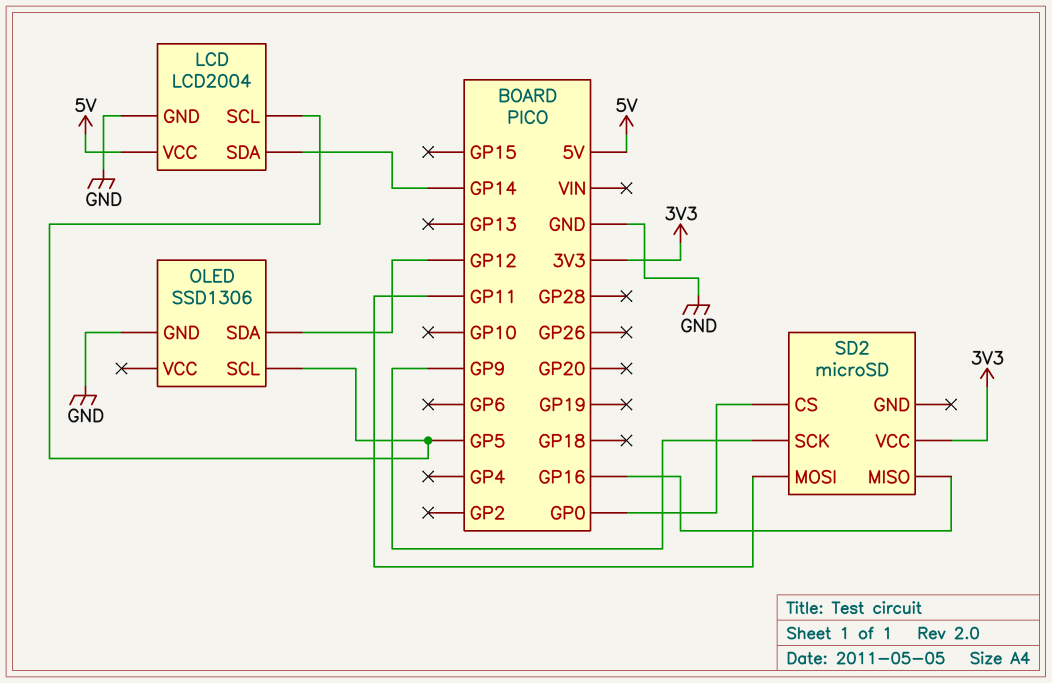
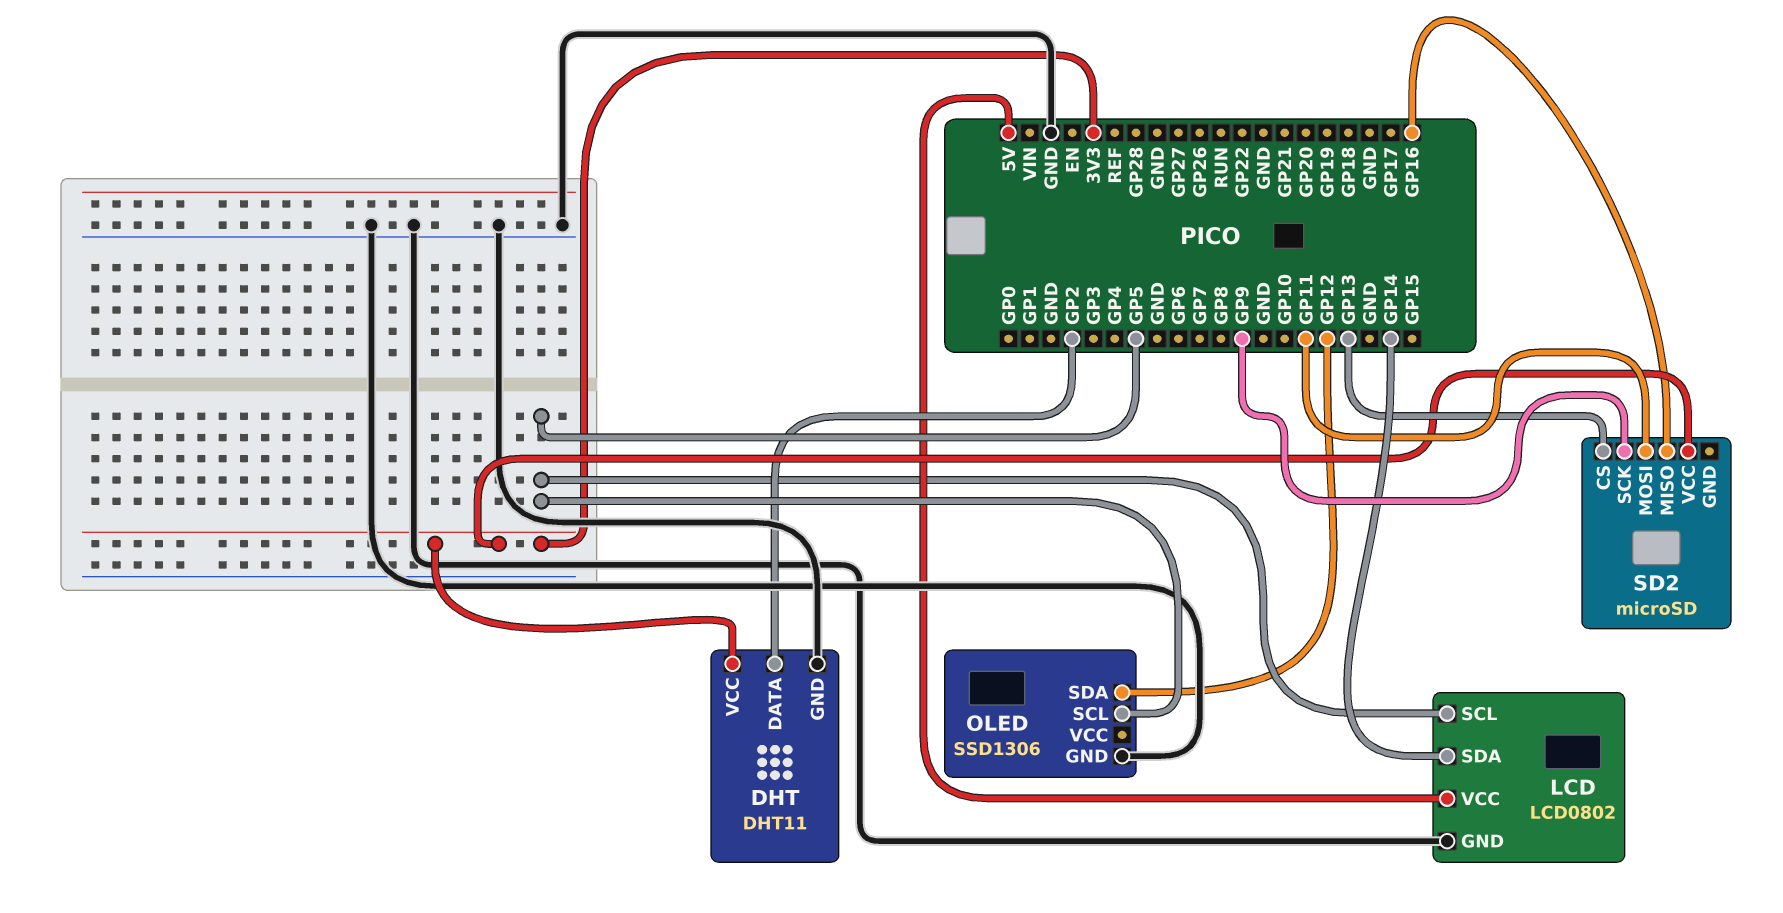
DHT: none -> DHT11
DHT pin DATA: none -> GP2
DHT pin GND: none -> GND
DHT pin VCC: none -> 3V3
LCD: LCD2004 -> LCD0802
SD2 pin CS: GP0 -> GP13

